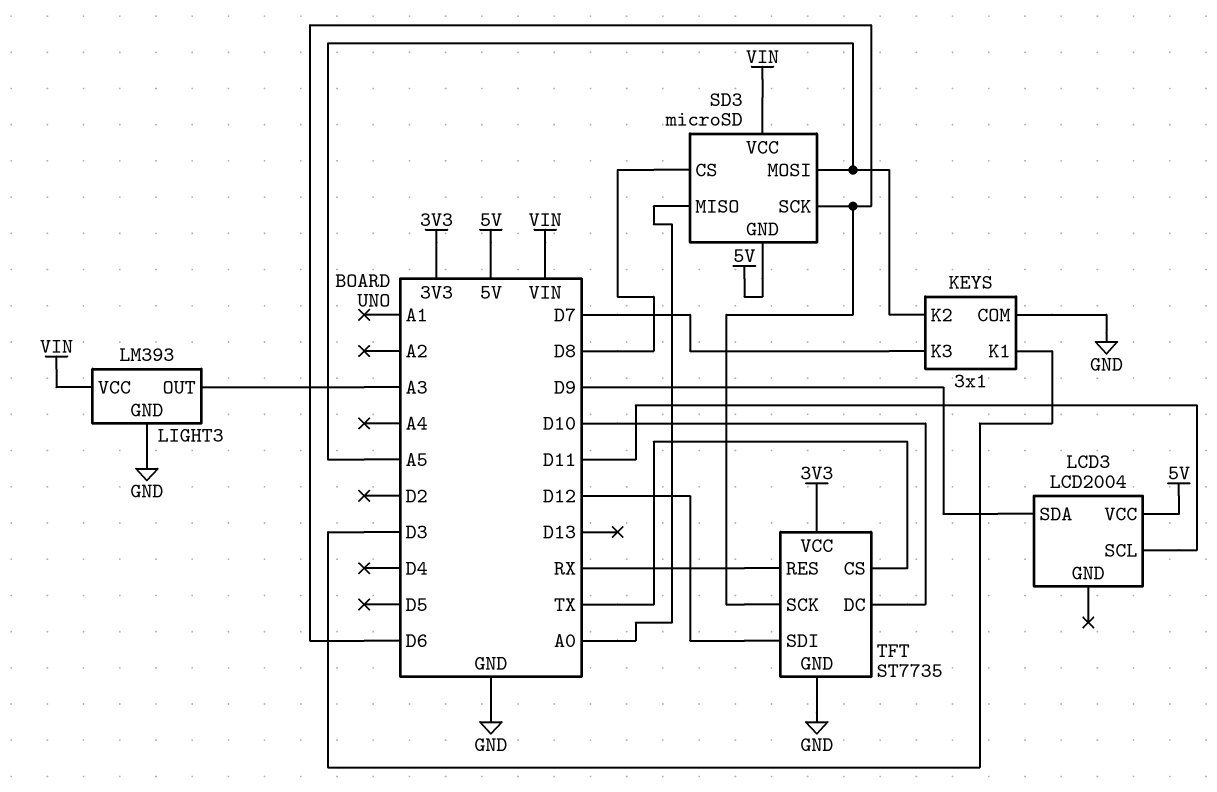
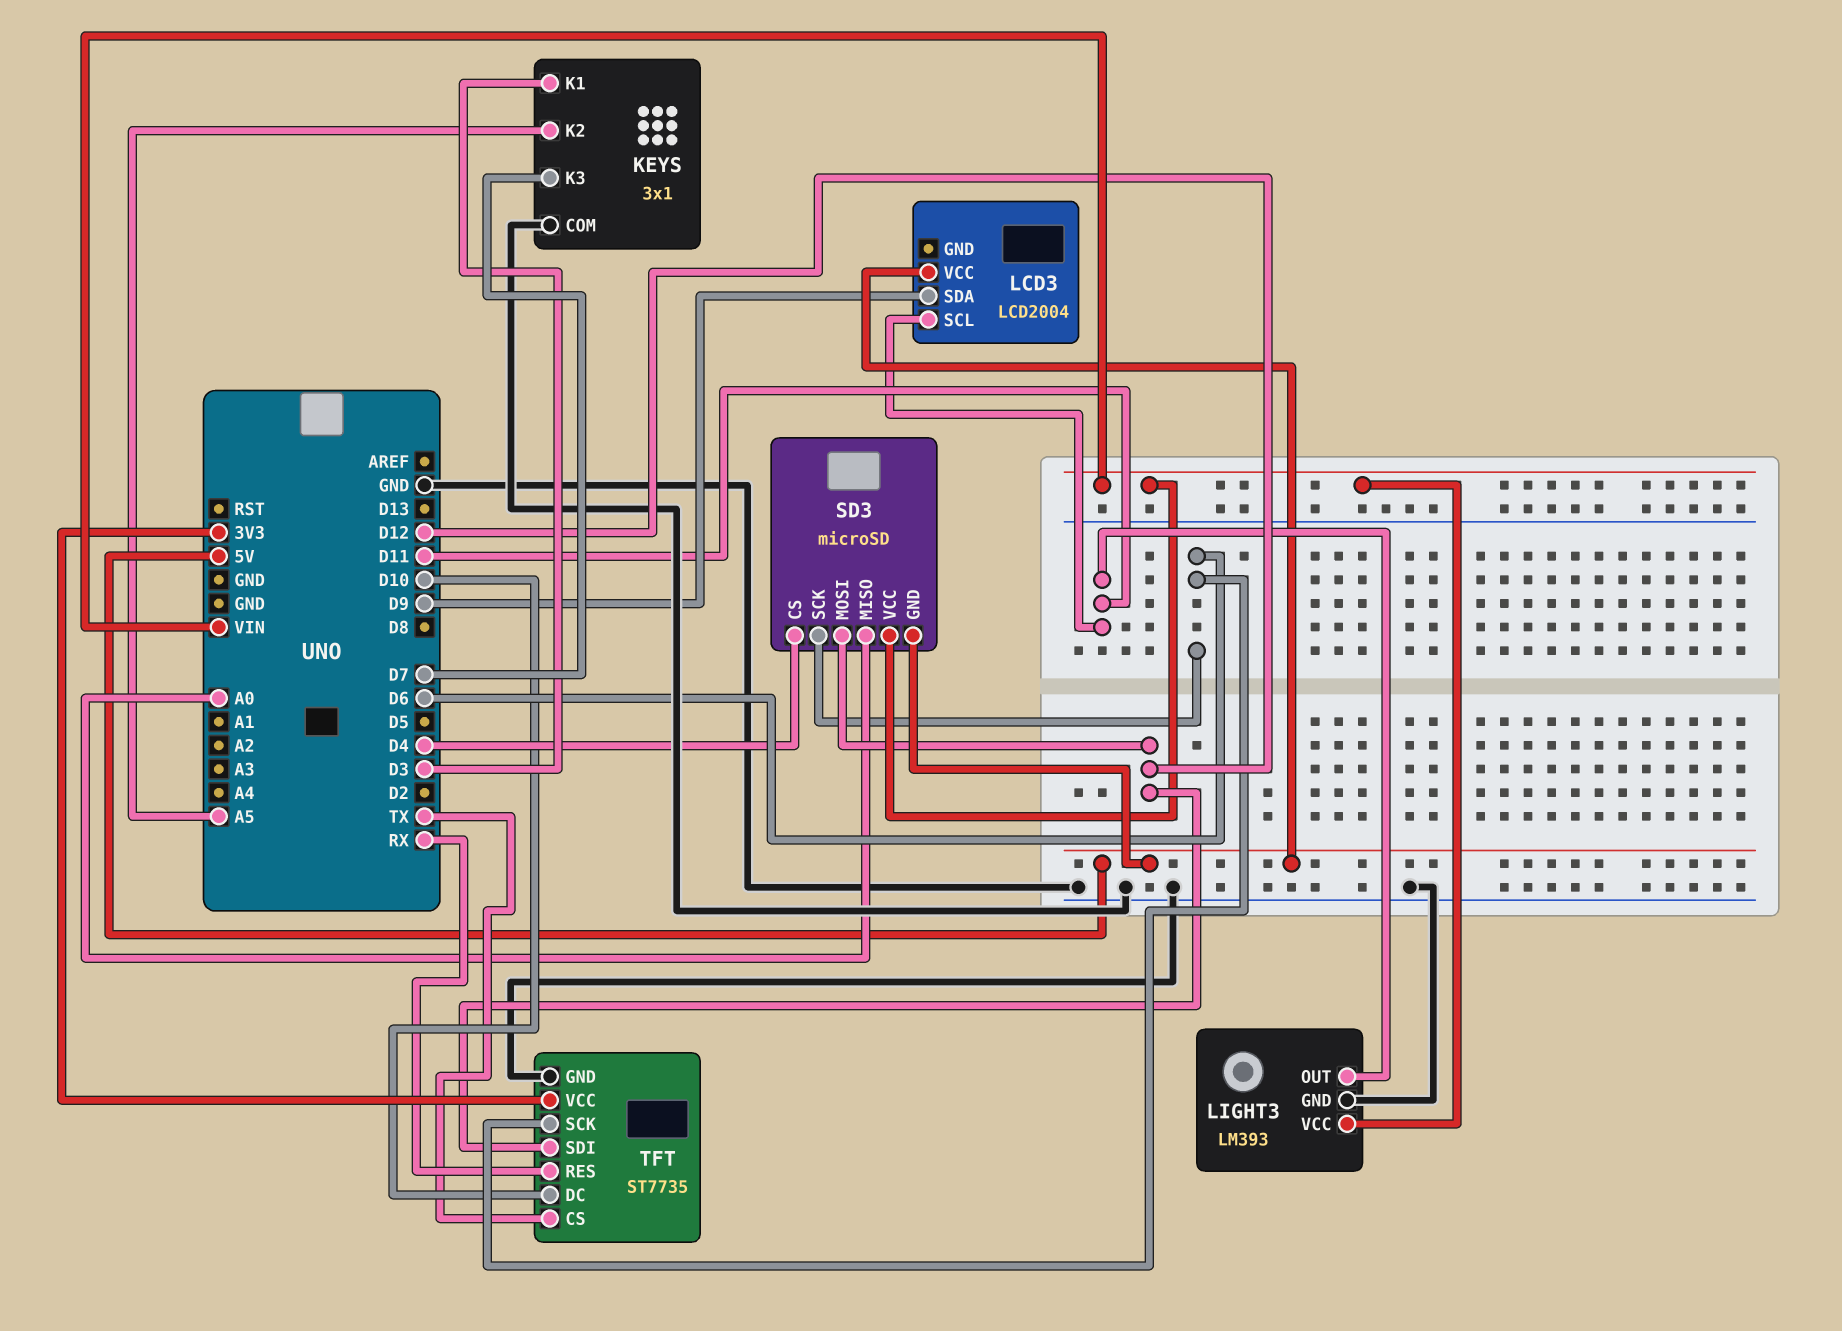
LIGHT3 pin OUT: A3 -> D11
SD3 pin CS: D8 -> D4
SD3 pin MOSI: A5 -> D12

